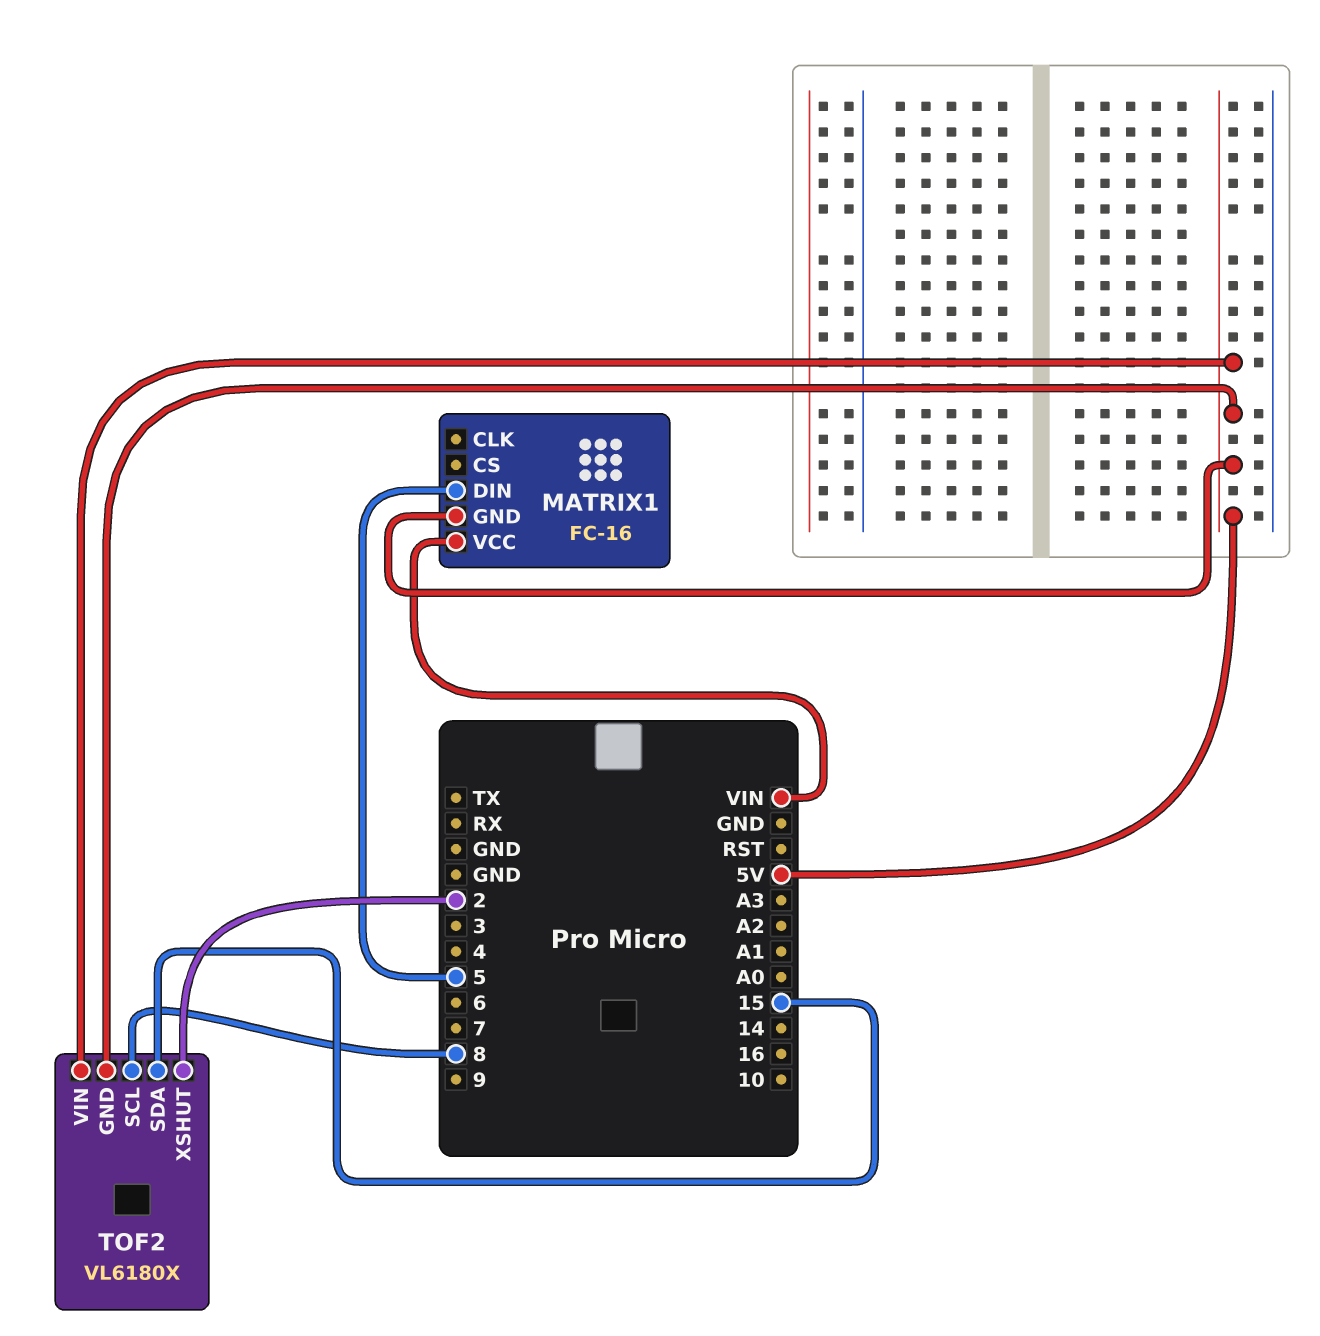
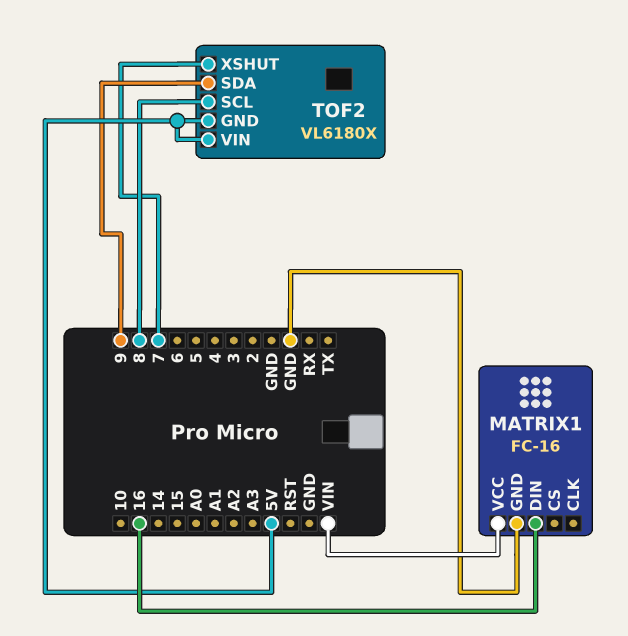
MATRIX1 pin DIN: 5 -> 16
MATRIX1 pin GND: 5V -> GND
TOF2 pin SDA: 15 -> 9
TOF2 pin XSHUT: 2 -> 7

